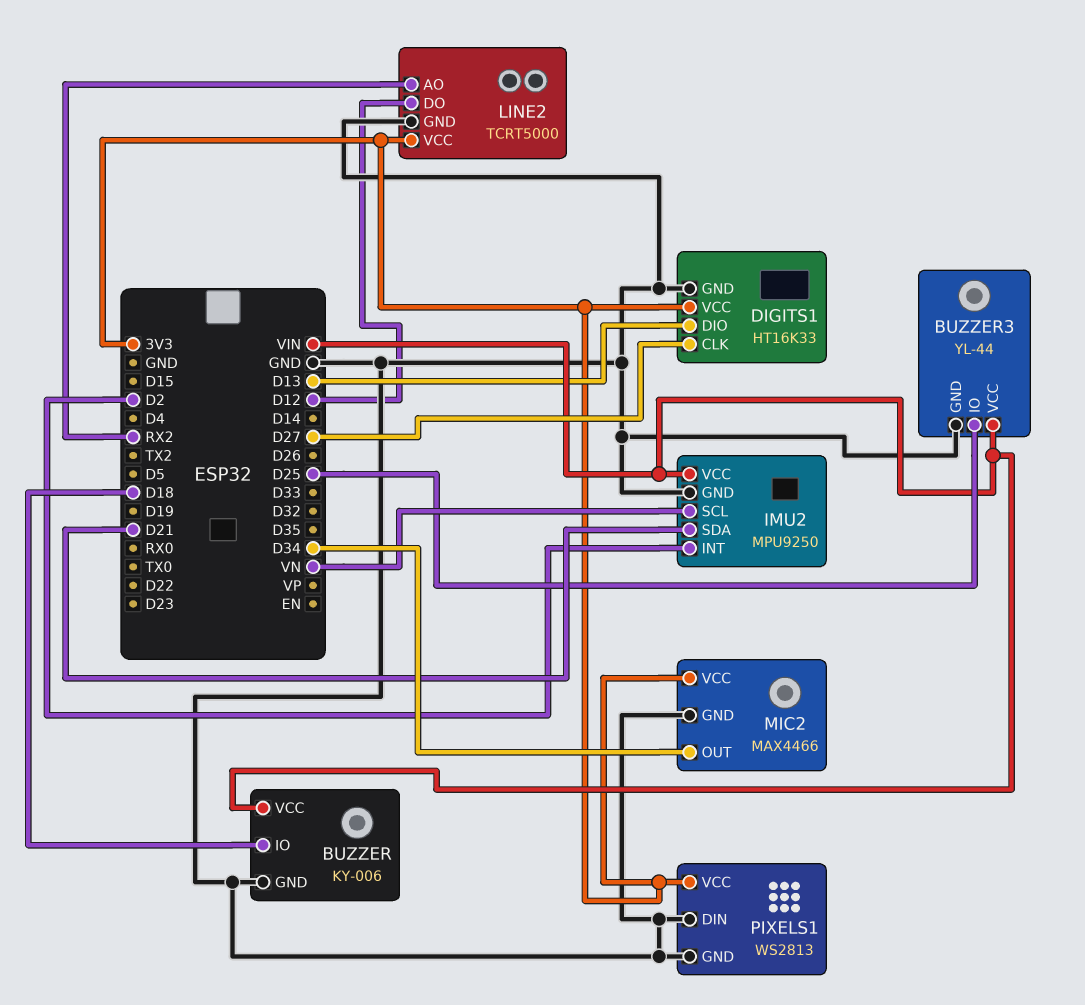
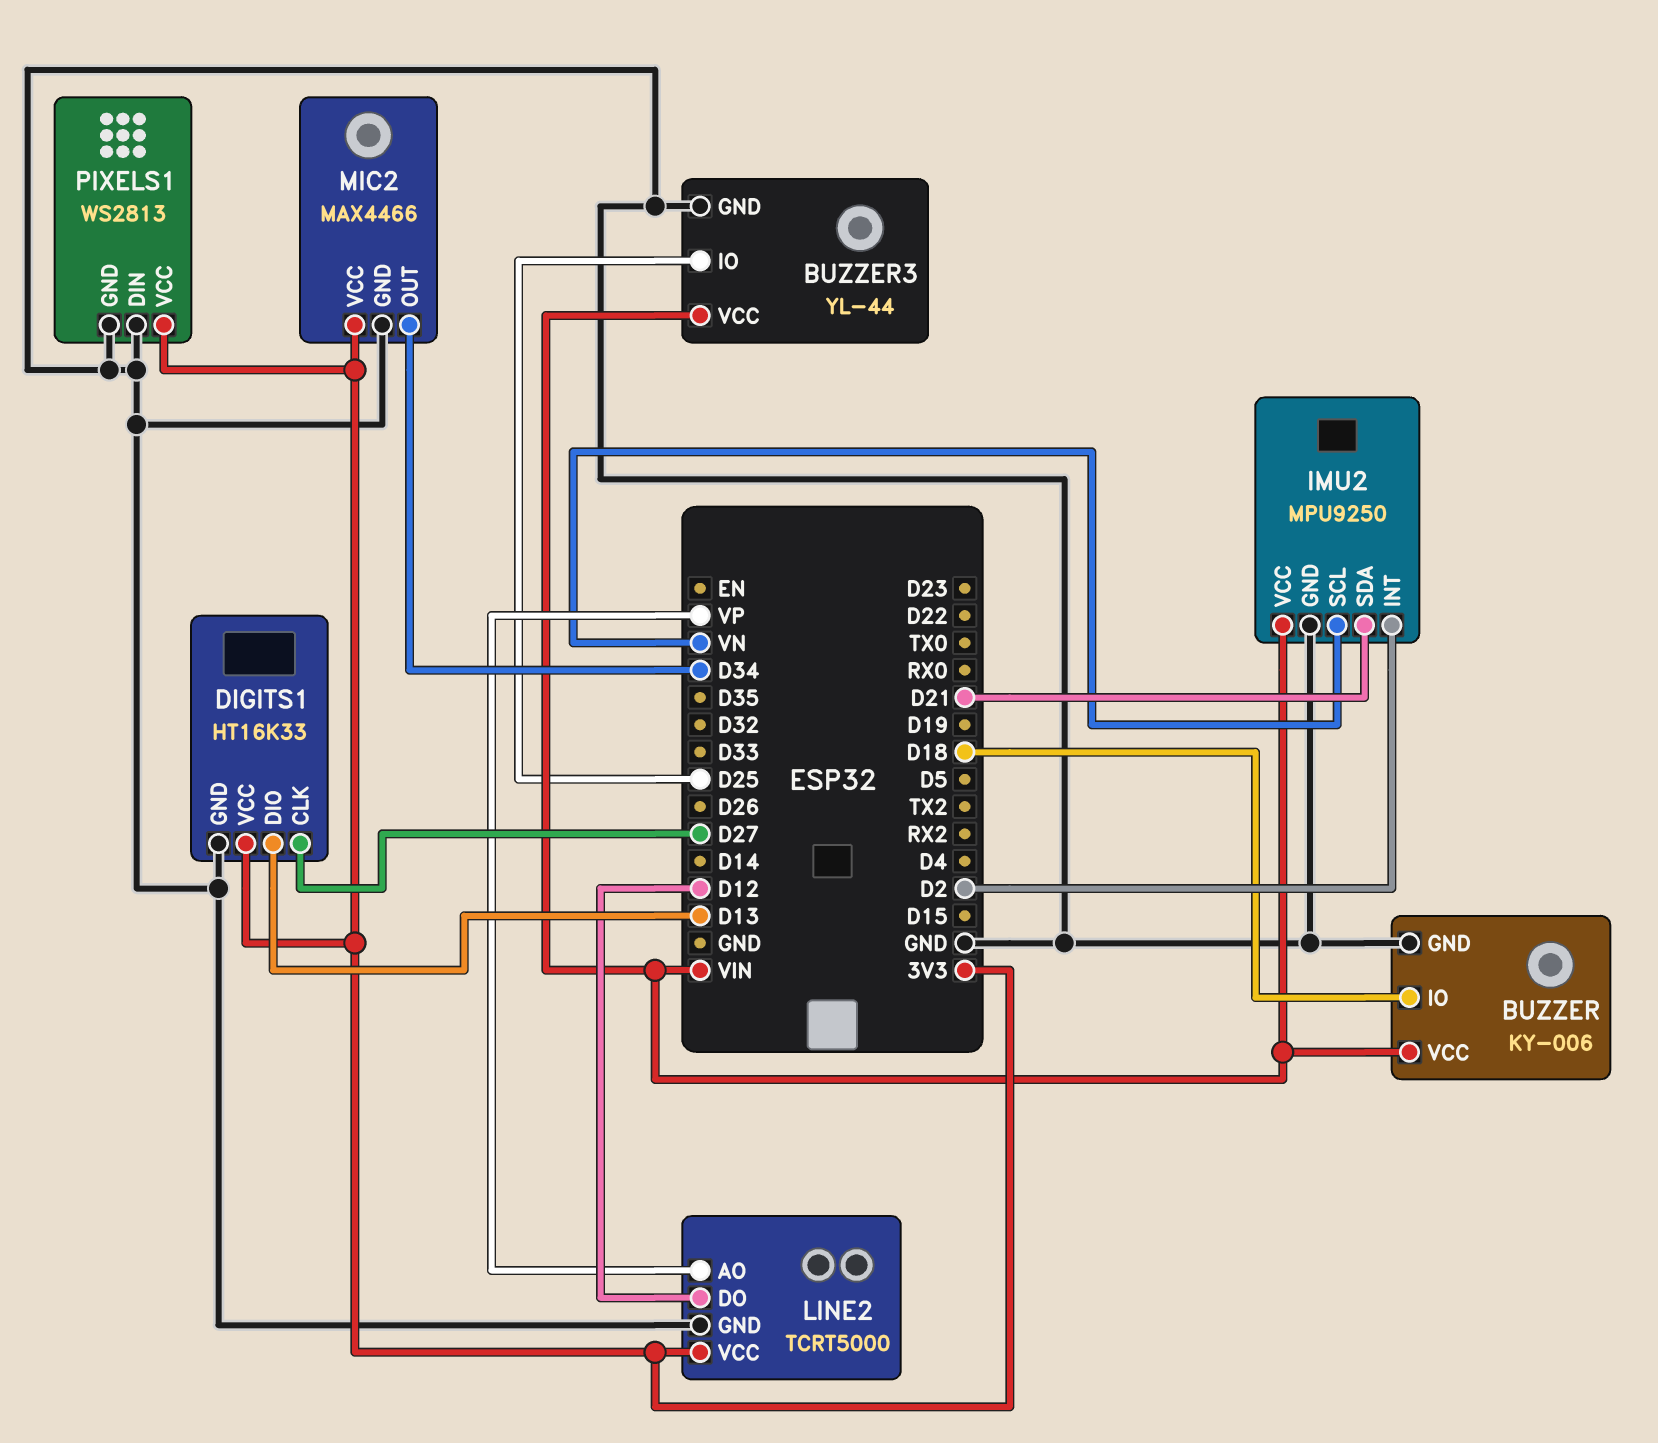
LINE2 pin AO: RX2 -> VP

